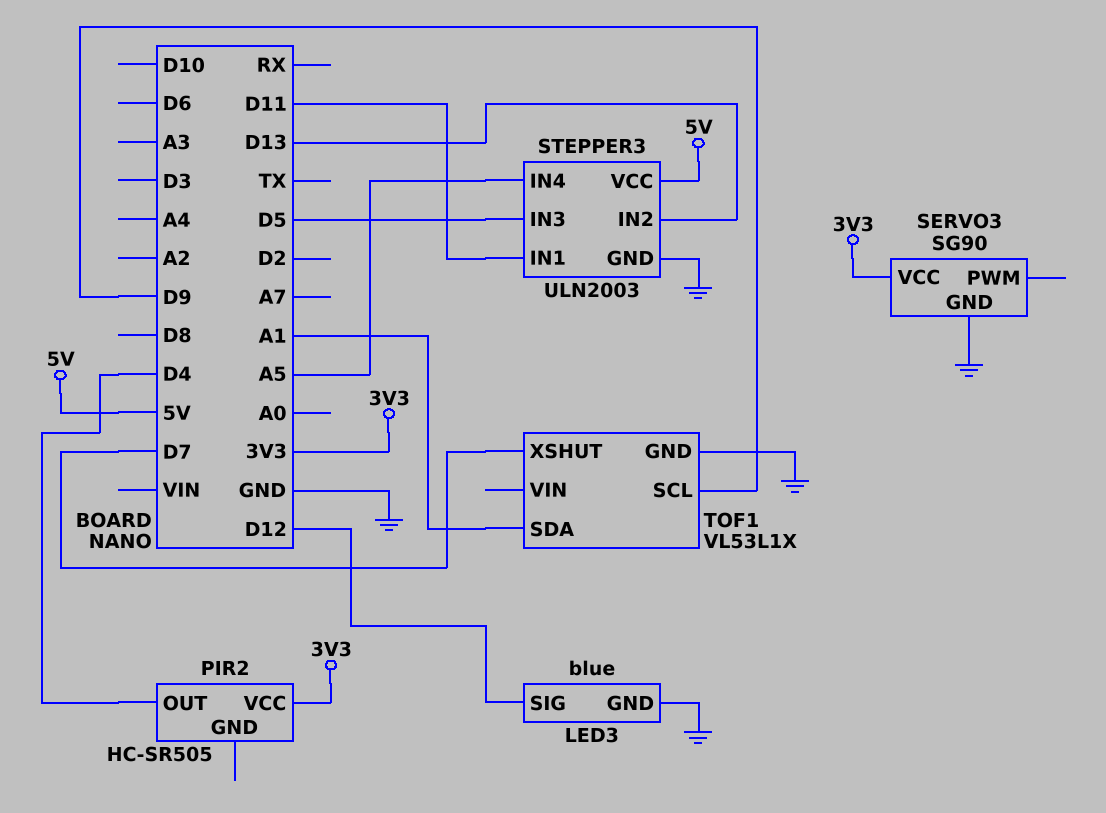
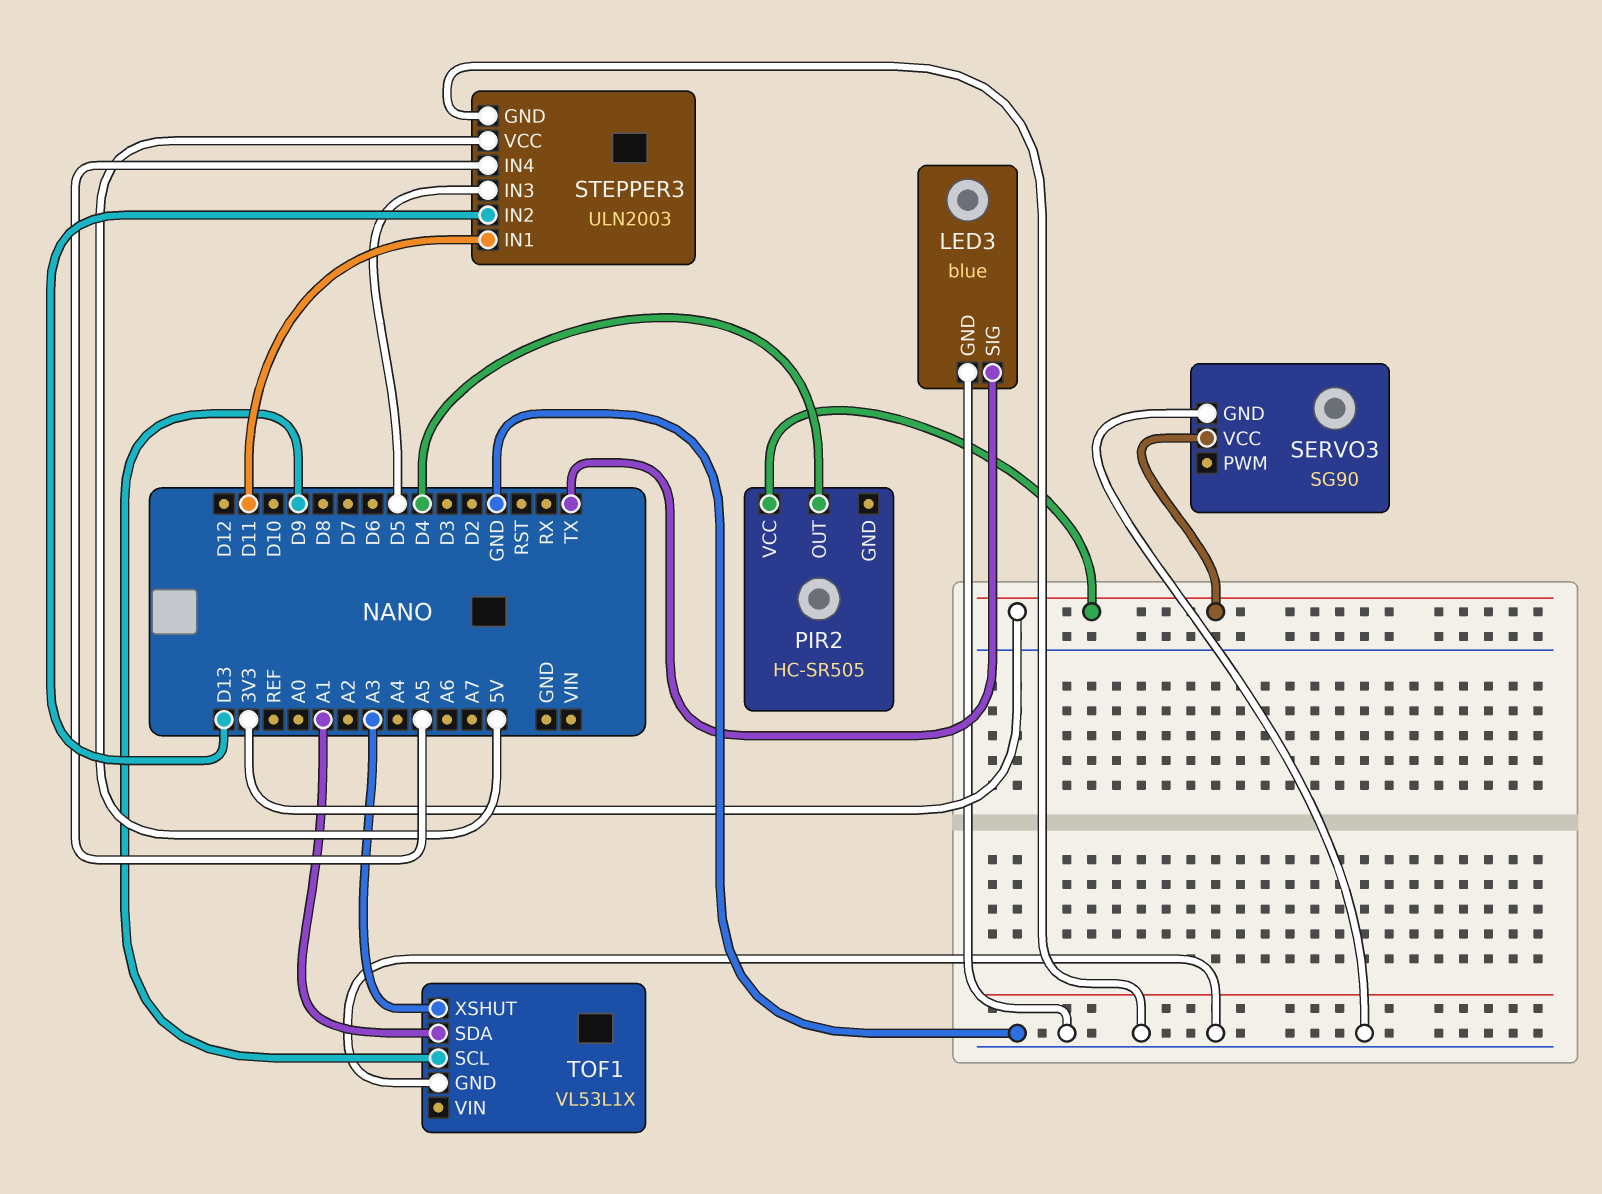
LED3 pin SIG: D12 -> TX
TOF1 pin XSHUT: D7 -> A3

